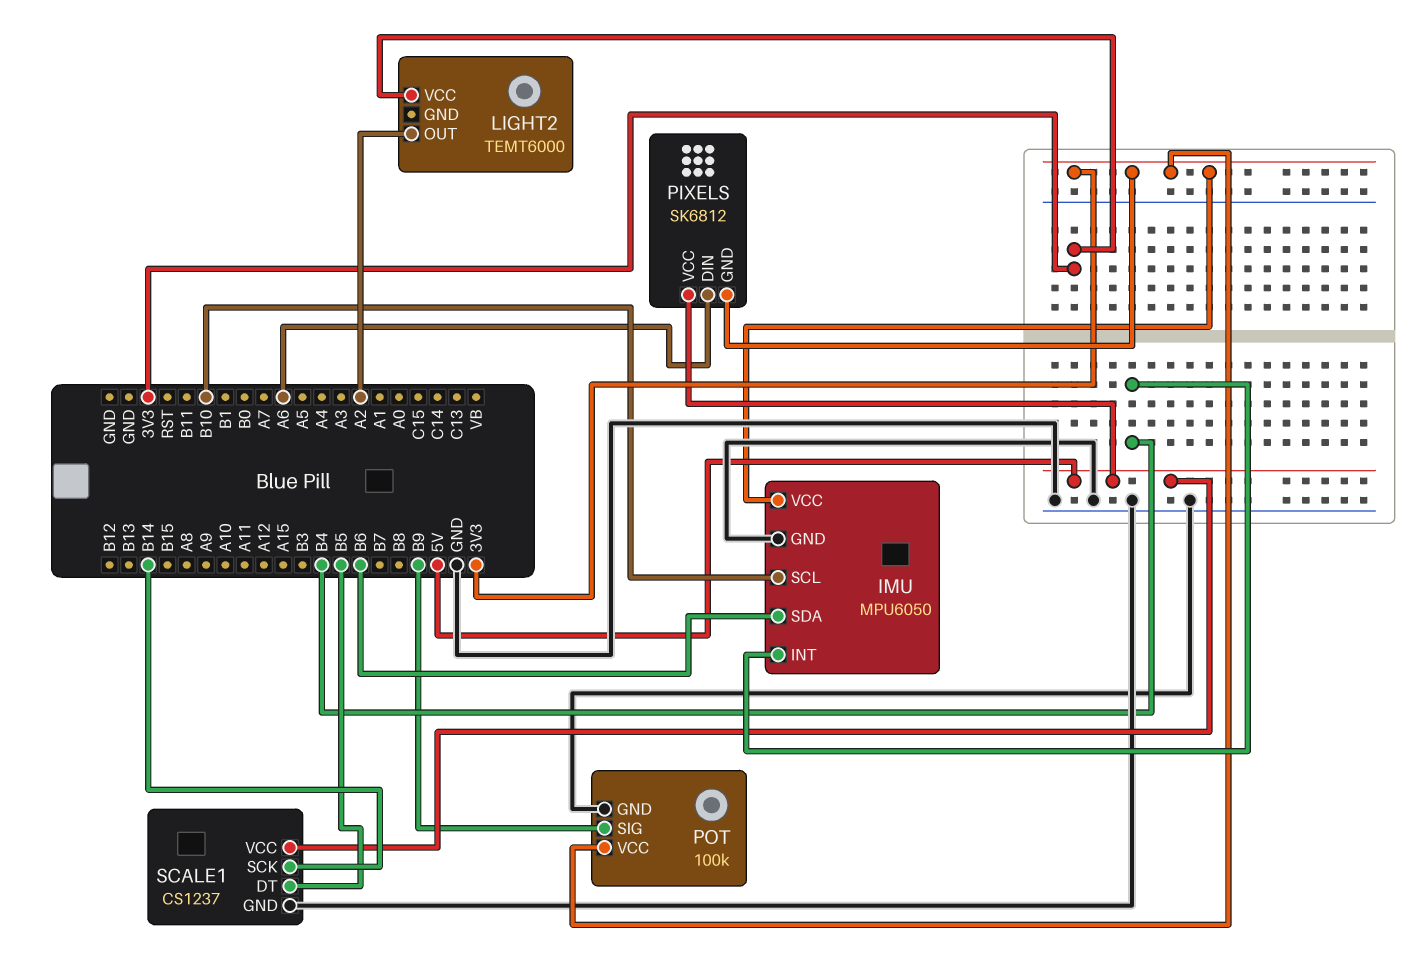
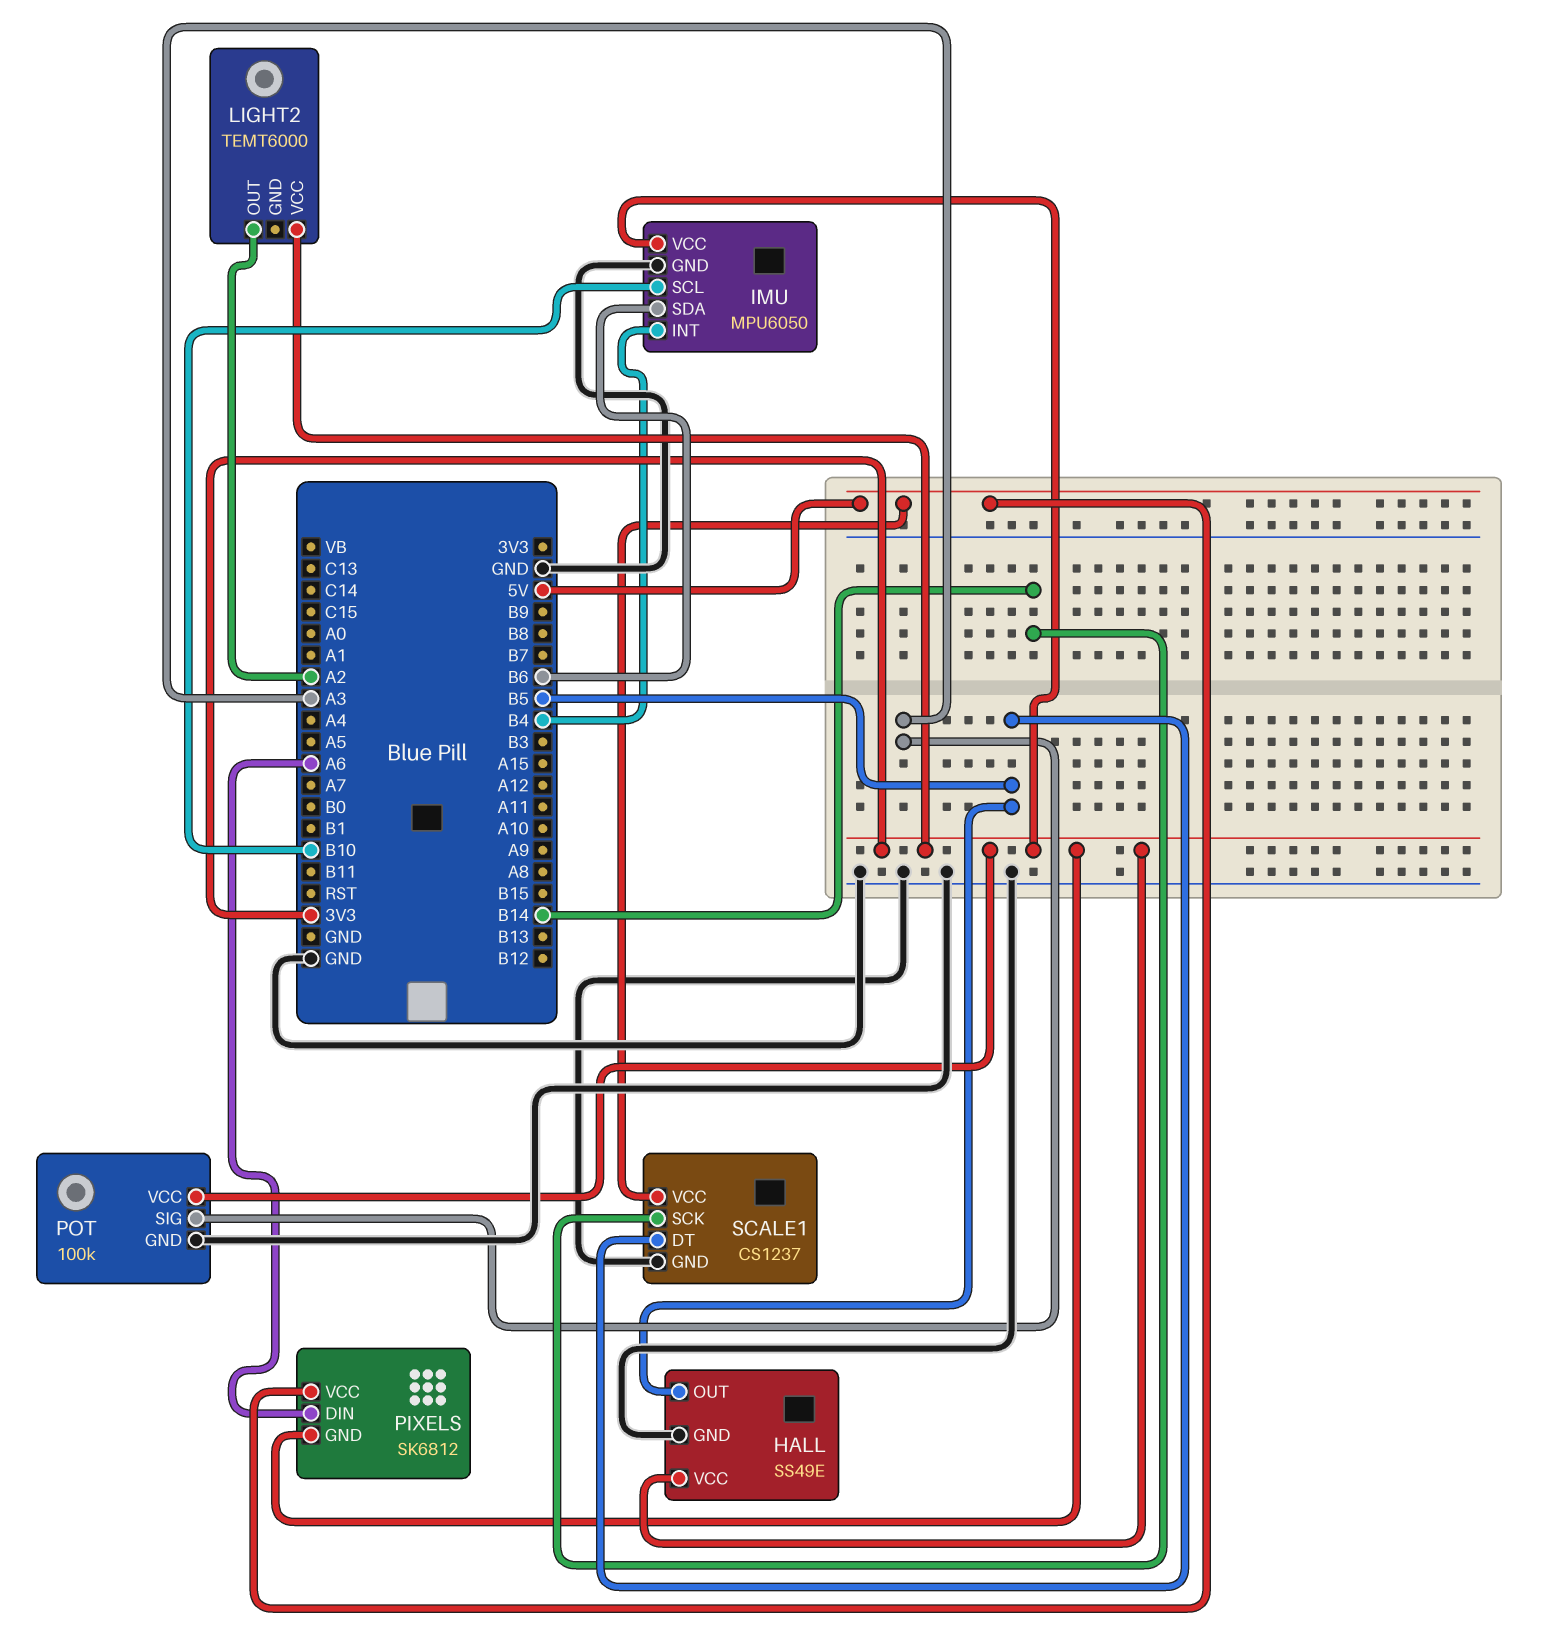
HALL: none -> SS49E
HALL pin GND: none -> GND
HALL pin OUT: none -> B5
HALL pin VCC: none -> 3V3
POT pin SIG: B9 -> A3

